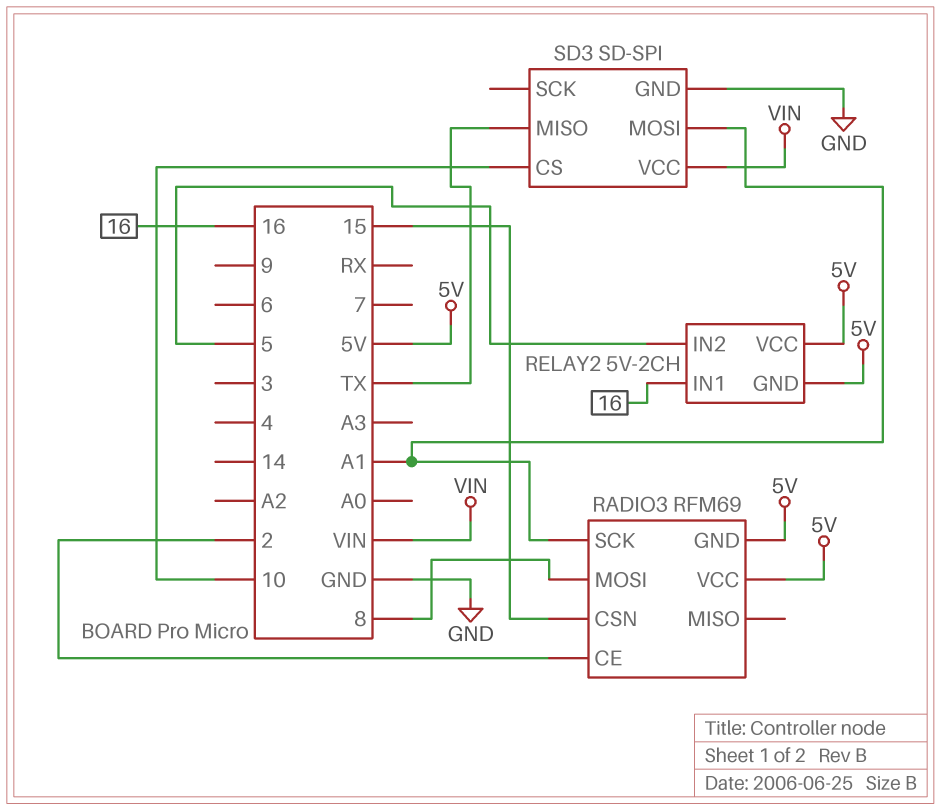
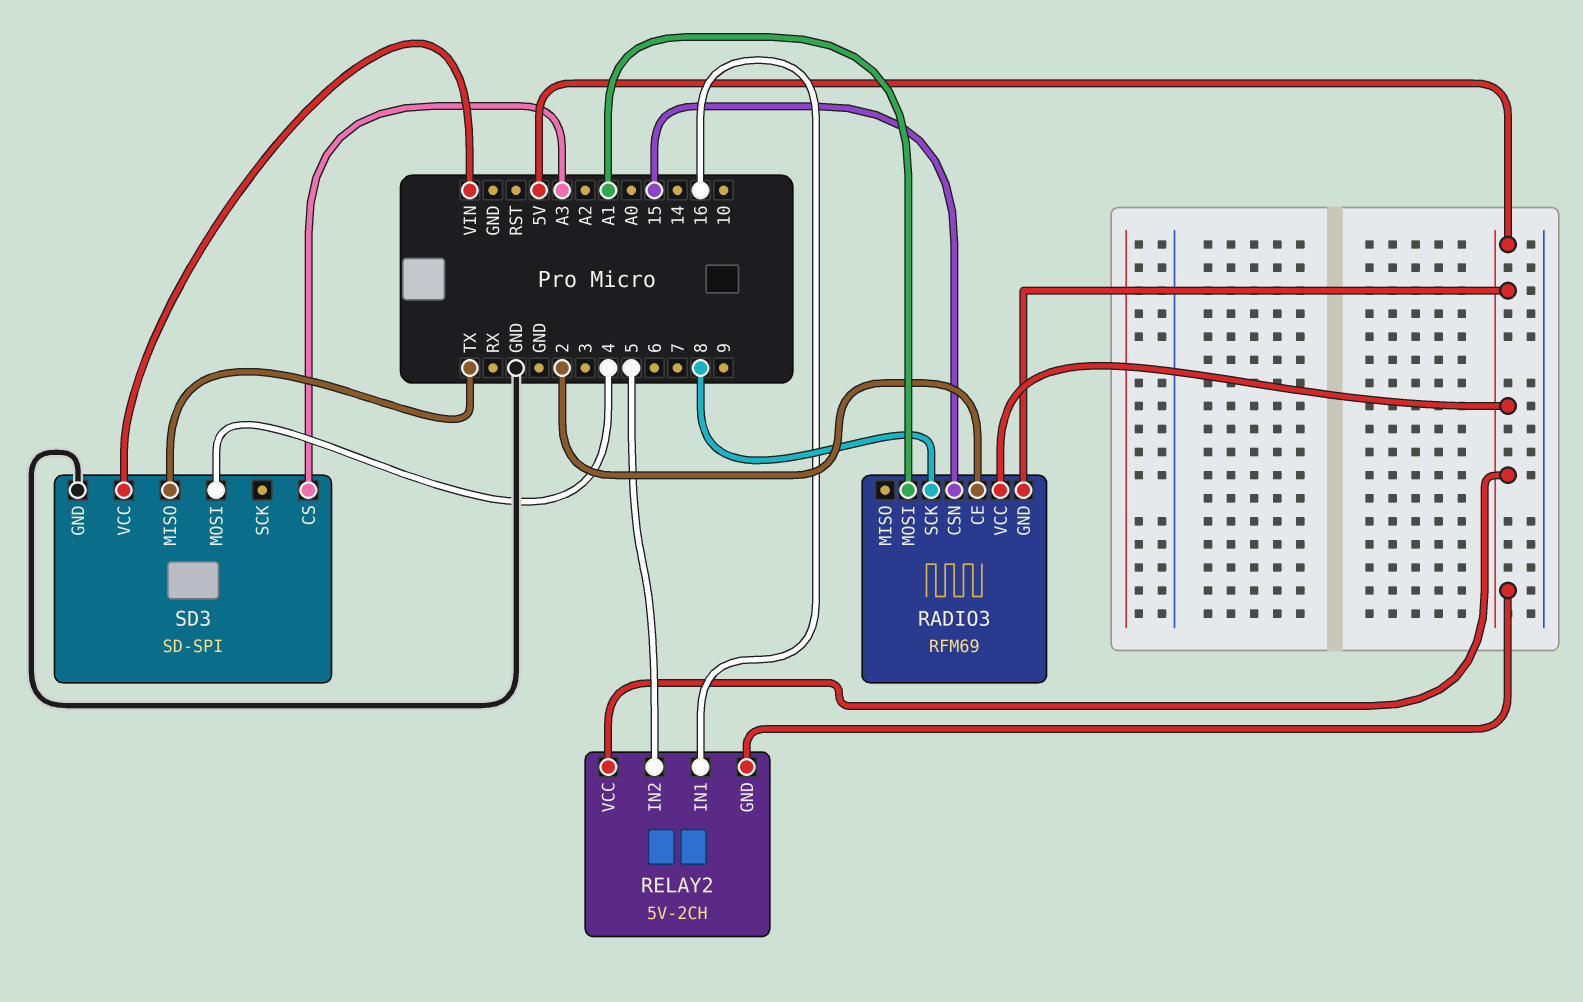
RADIO3 pin MOSI: 8 -> A1
RADIO3 pin SCK: A1 -> 8
SD3 pin CS: 10 -> A3
SD3 pin MOSI: A1 -> 4

